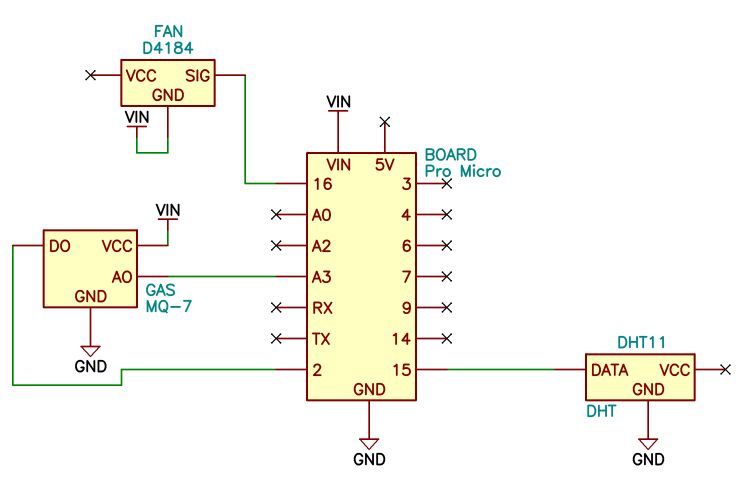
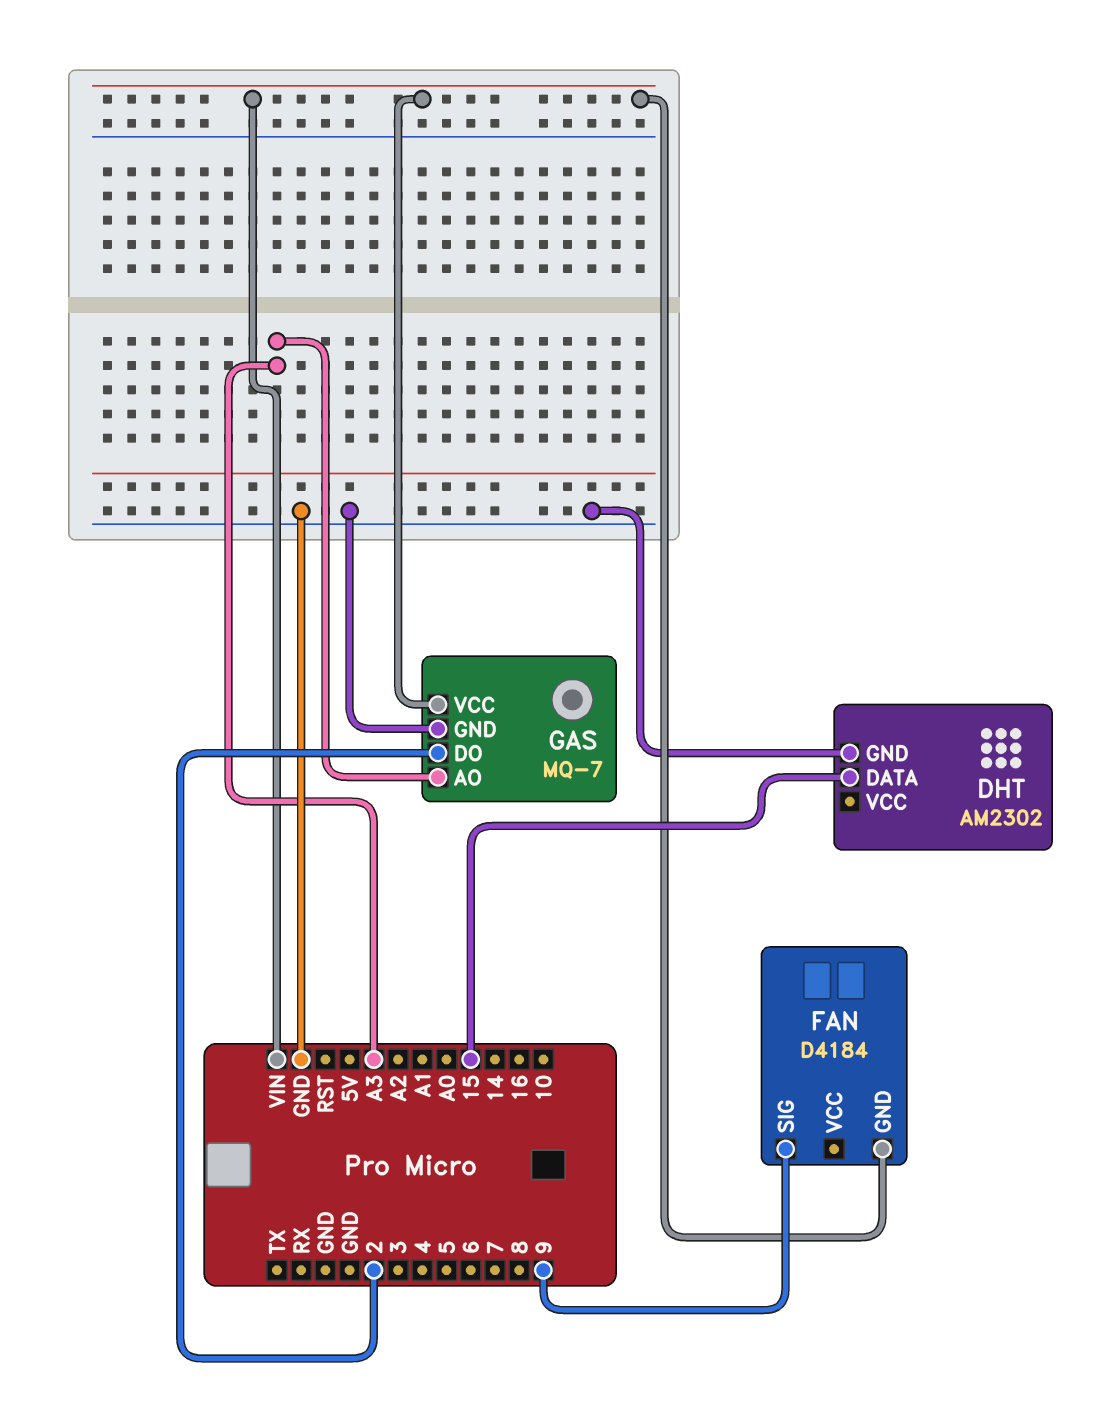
DHT: DHT11 -> AM2302
FAN pin SIG: 16 -> 9

